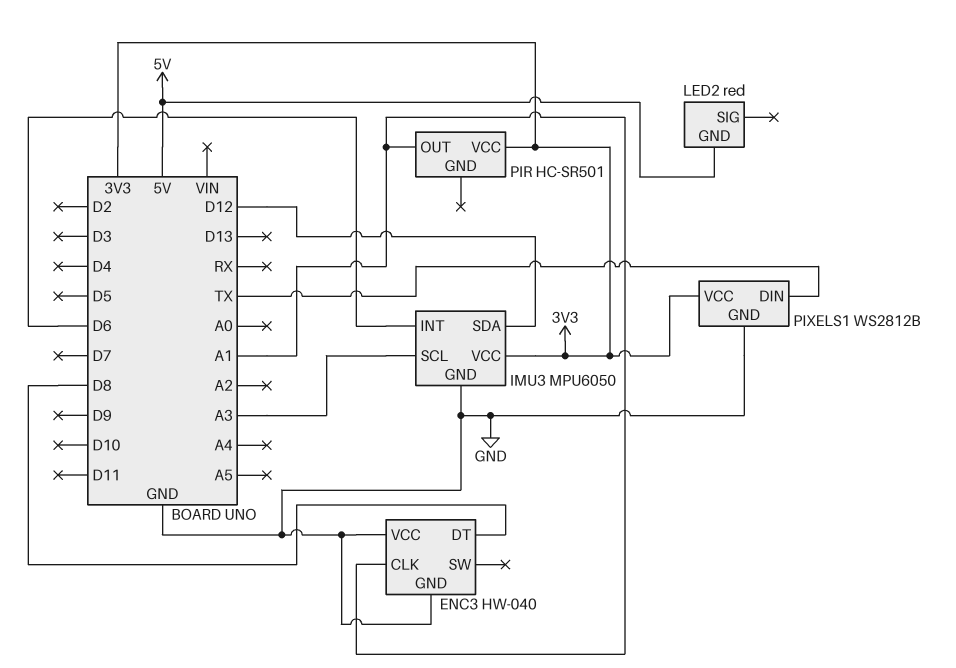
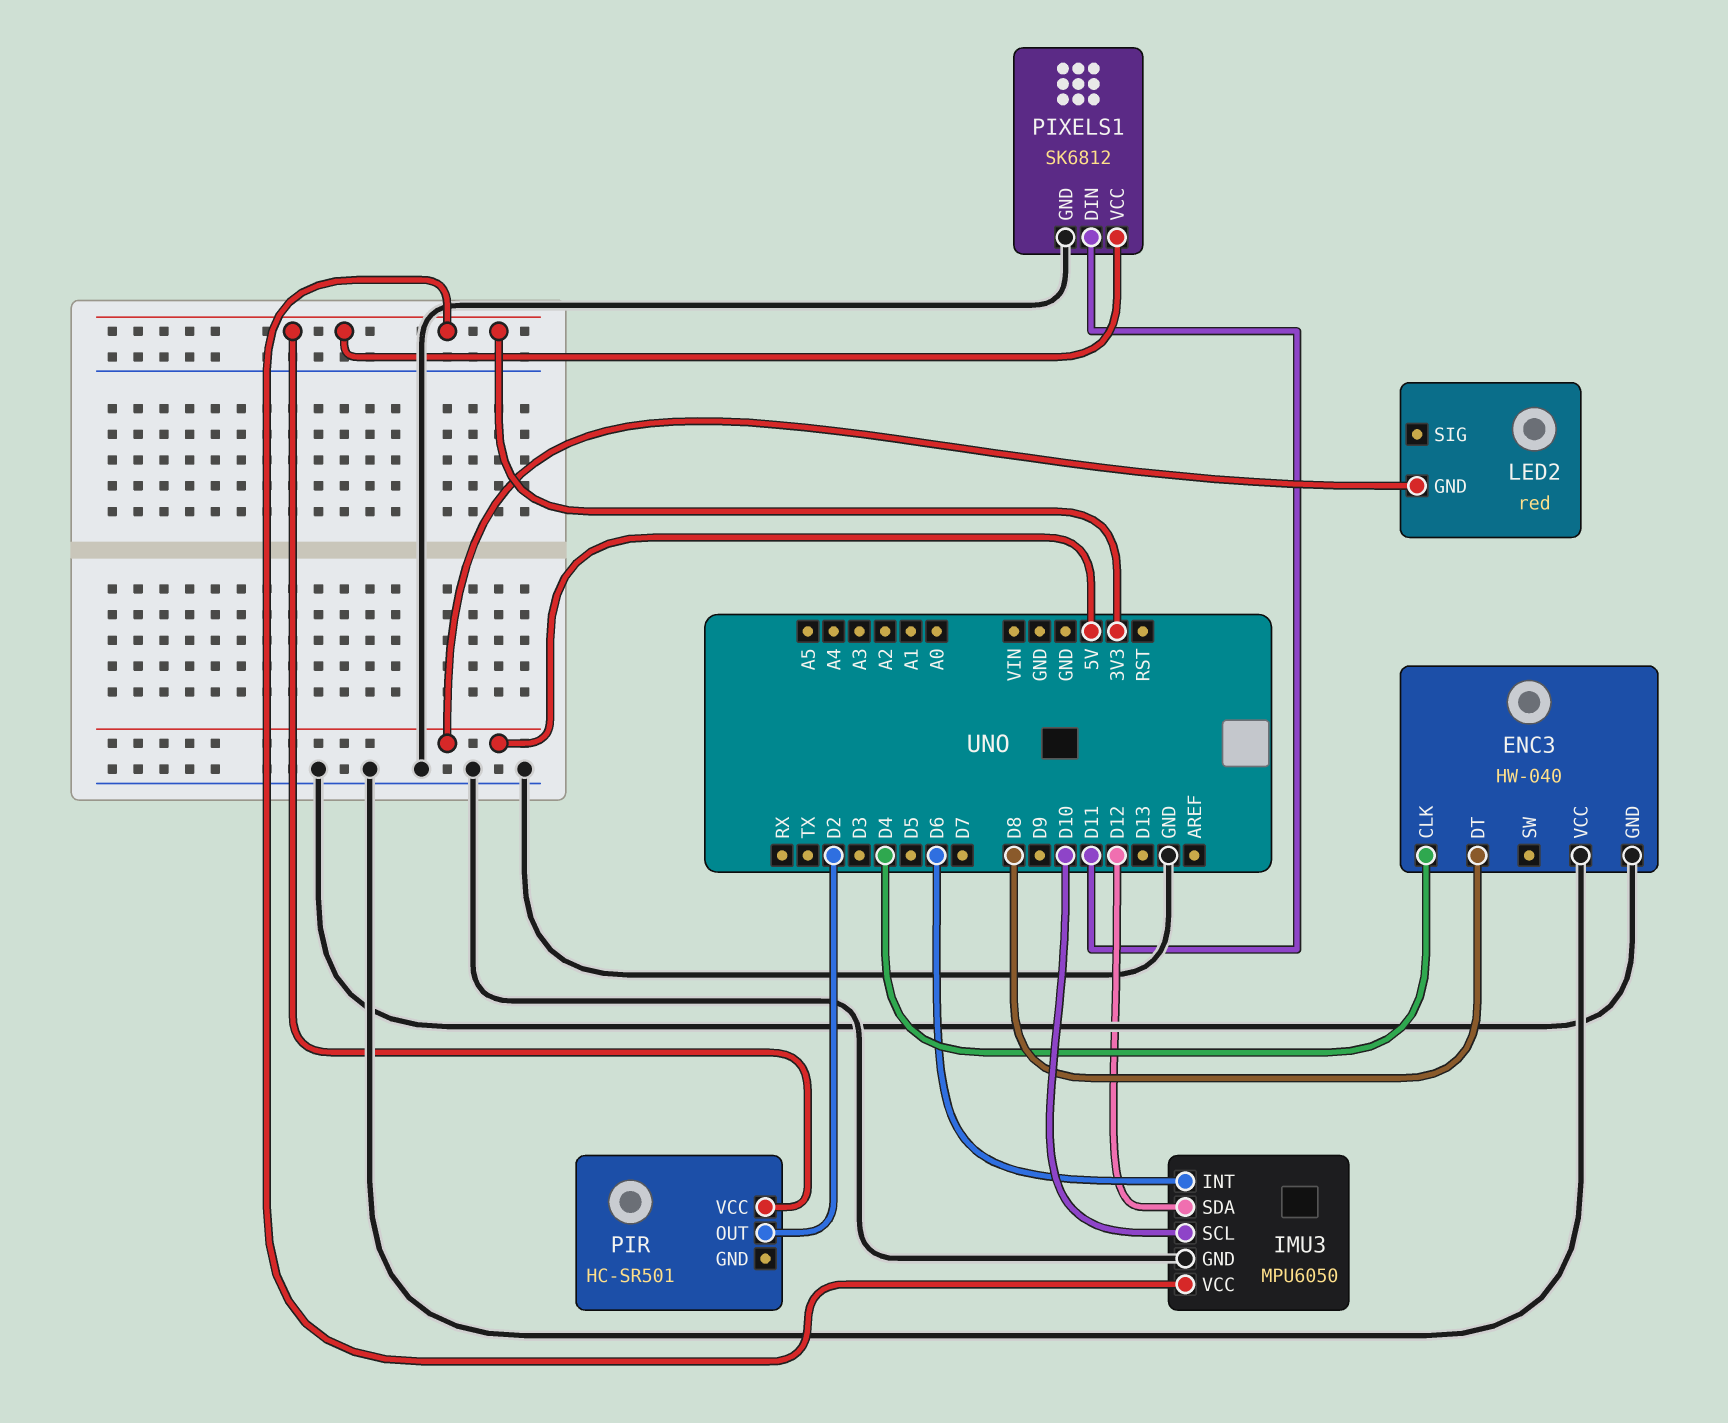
ENC3 pin CLK: A1 -> D4
IMU3 pin SCL: A3 -> D10
PIR pin OUT: A1 -> D2
PIXELS1: WS2812B -> SK6812
PIXELS1 pin DIN: TX -> D11

